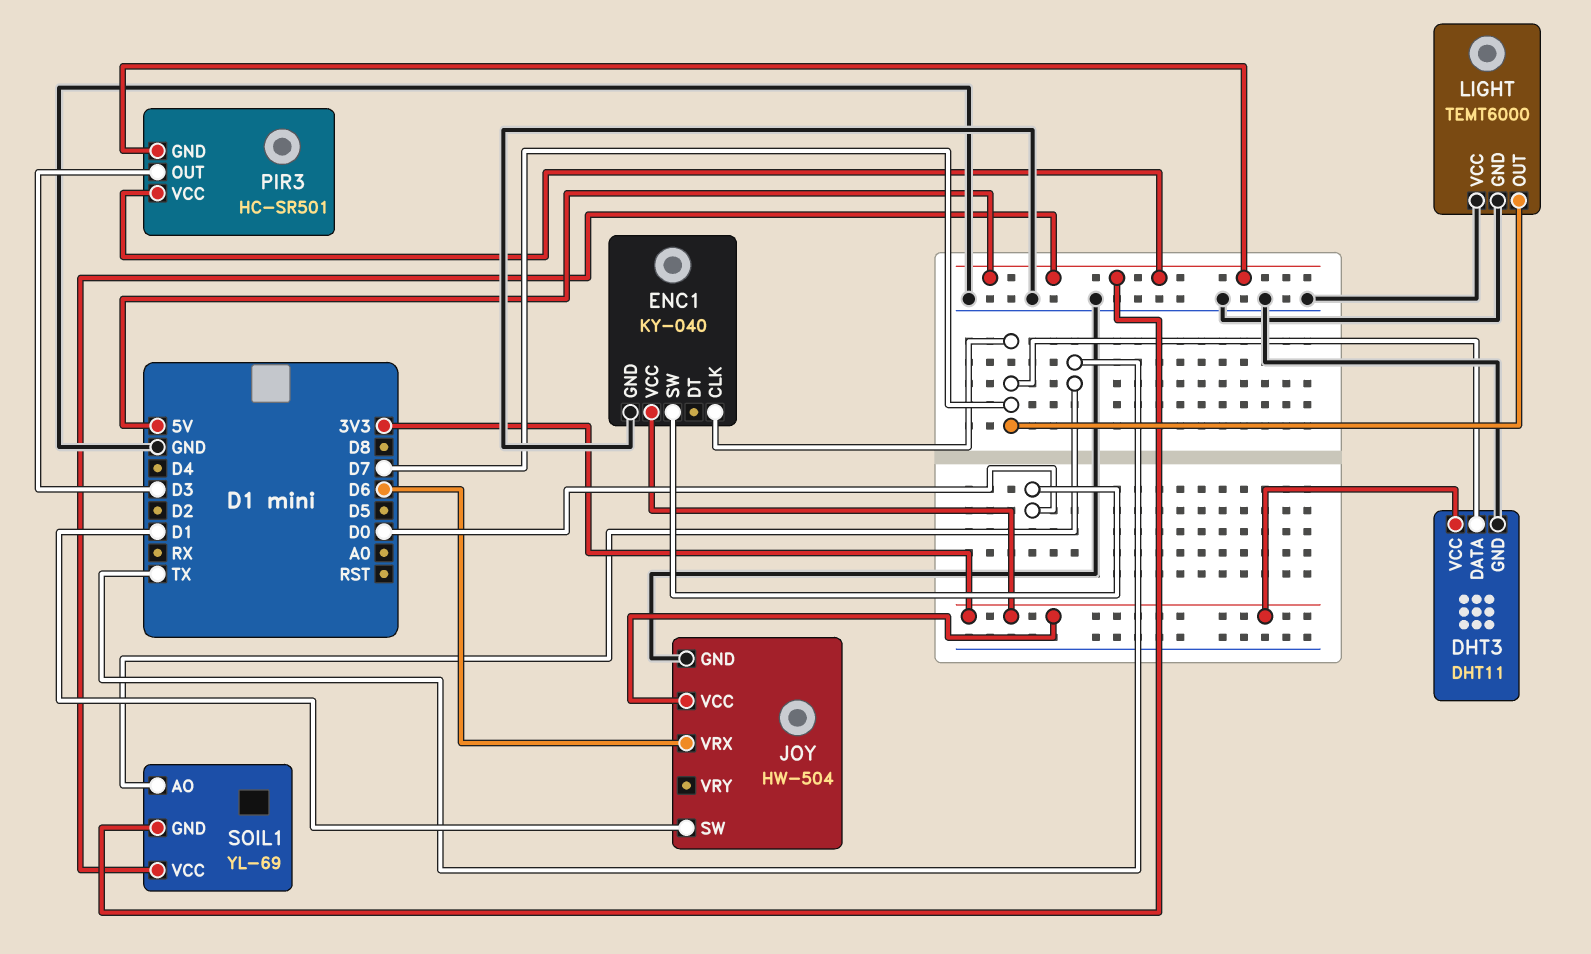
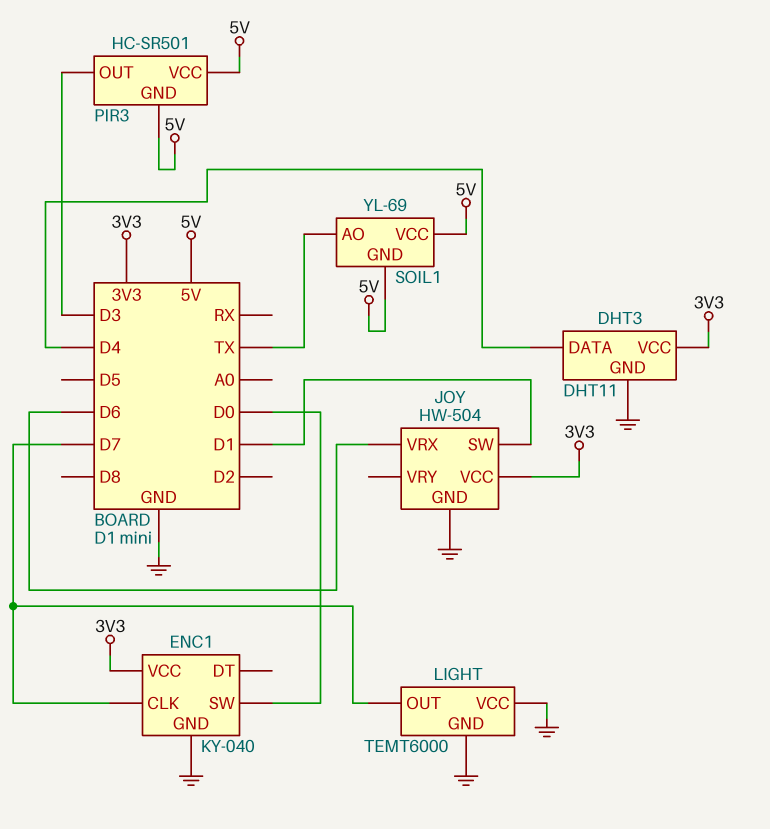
DHT3 pin DATA: D7 -> D4

